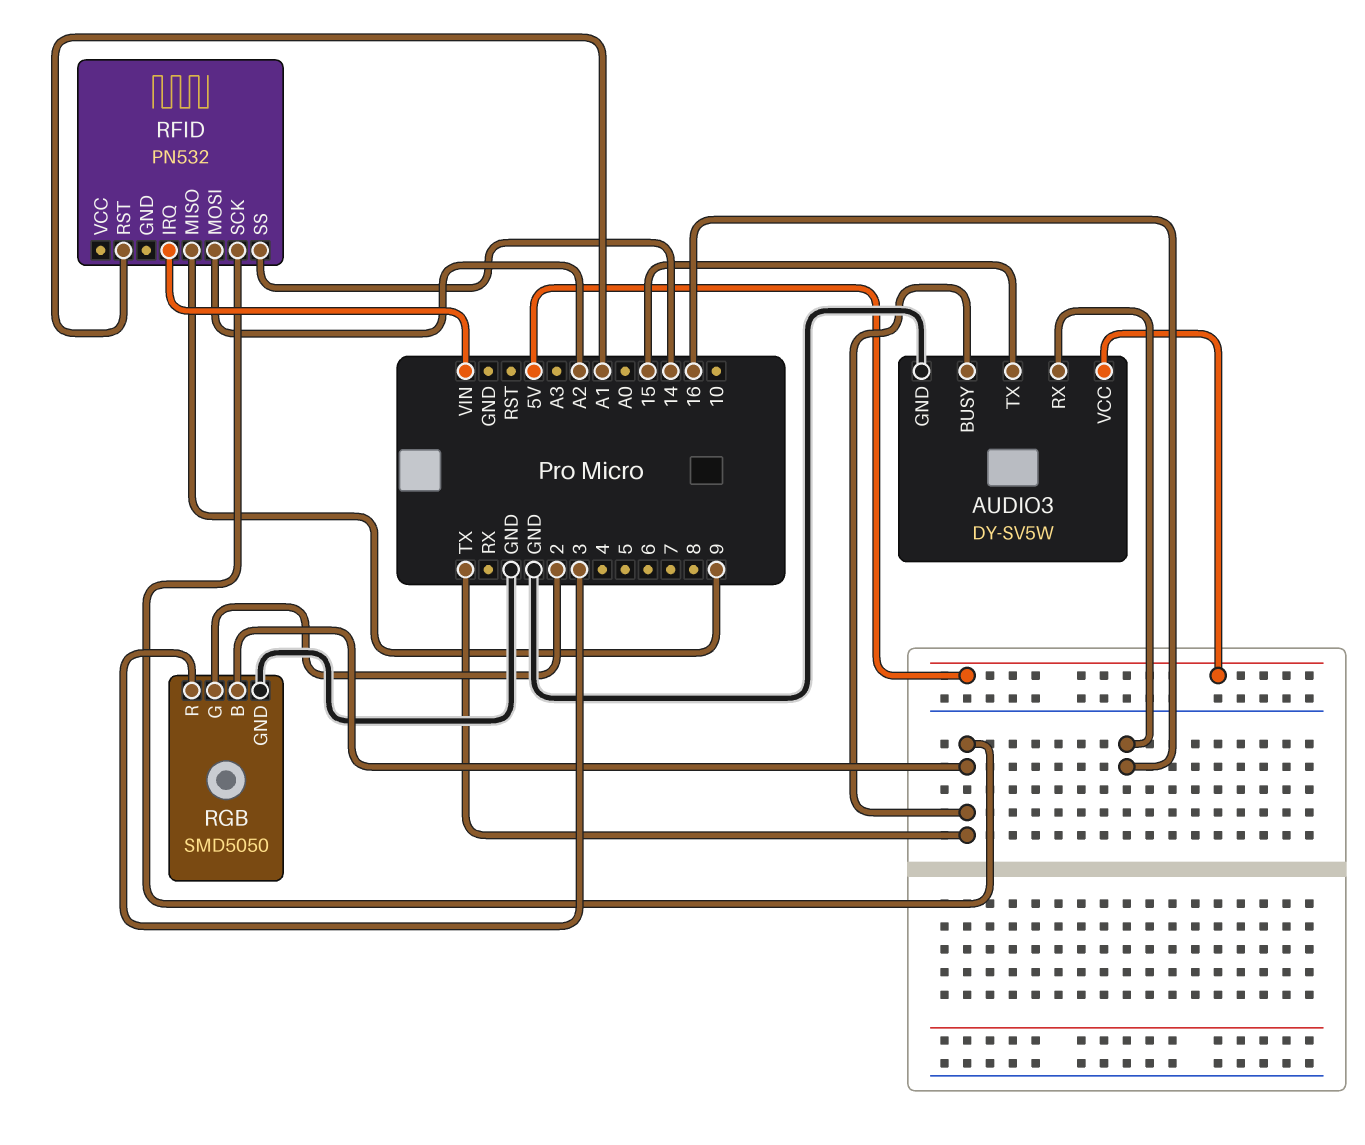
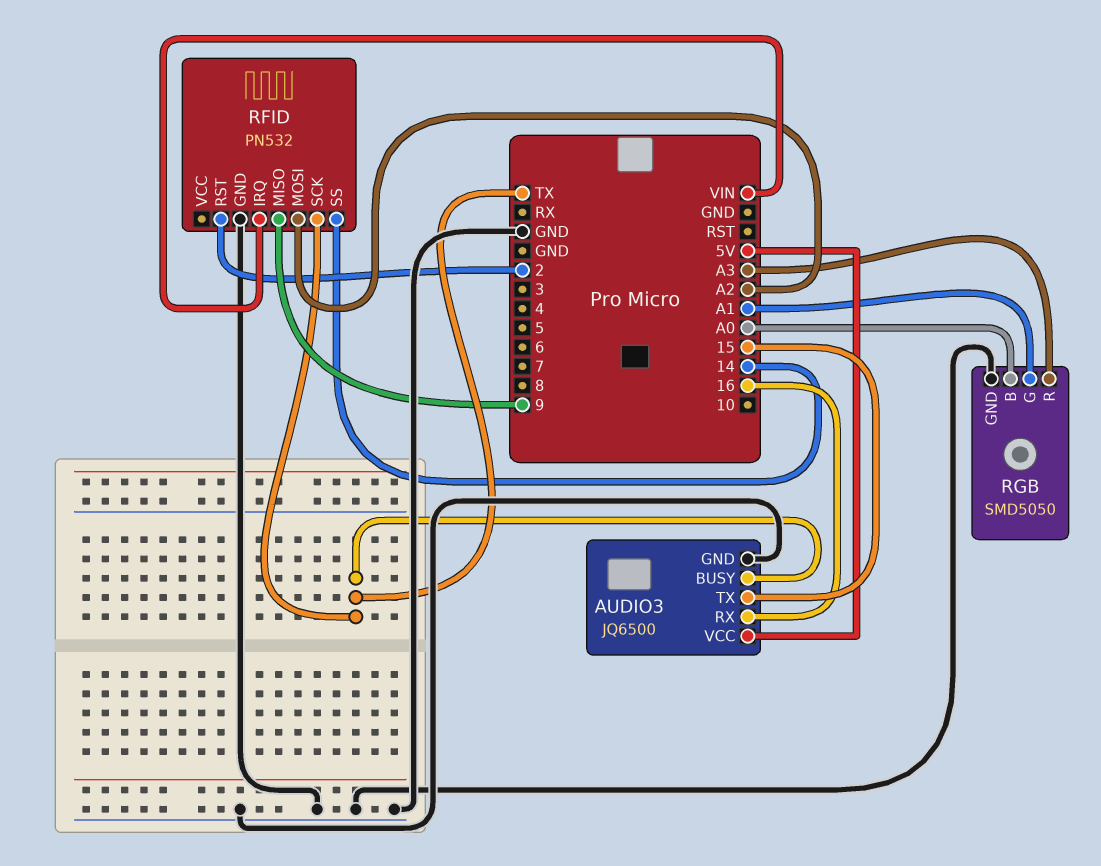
AUDIO3: DY-SV5W -> JQ6500
RFID pin GND: none -> GND
RFID pin RST: A1 -> 2
RGB pin B: TX -> A0
RGB pin G: 2 -> A1
RGB pin R: 3 -> A3

